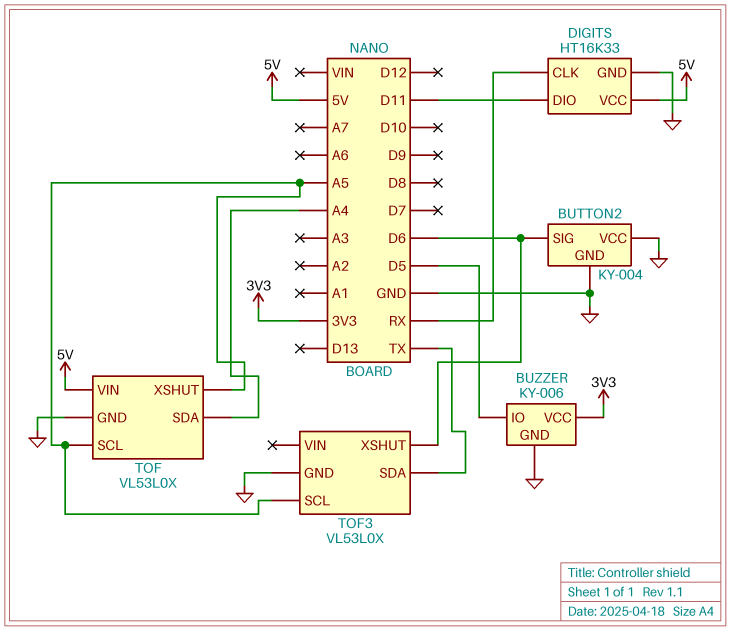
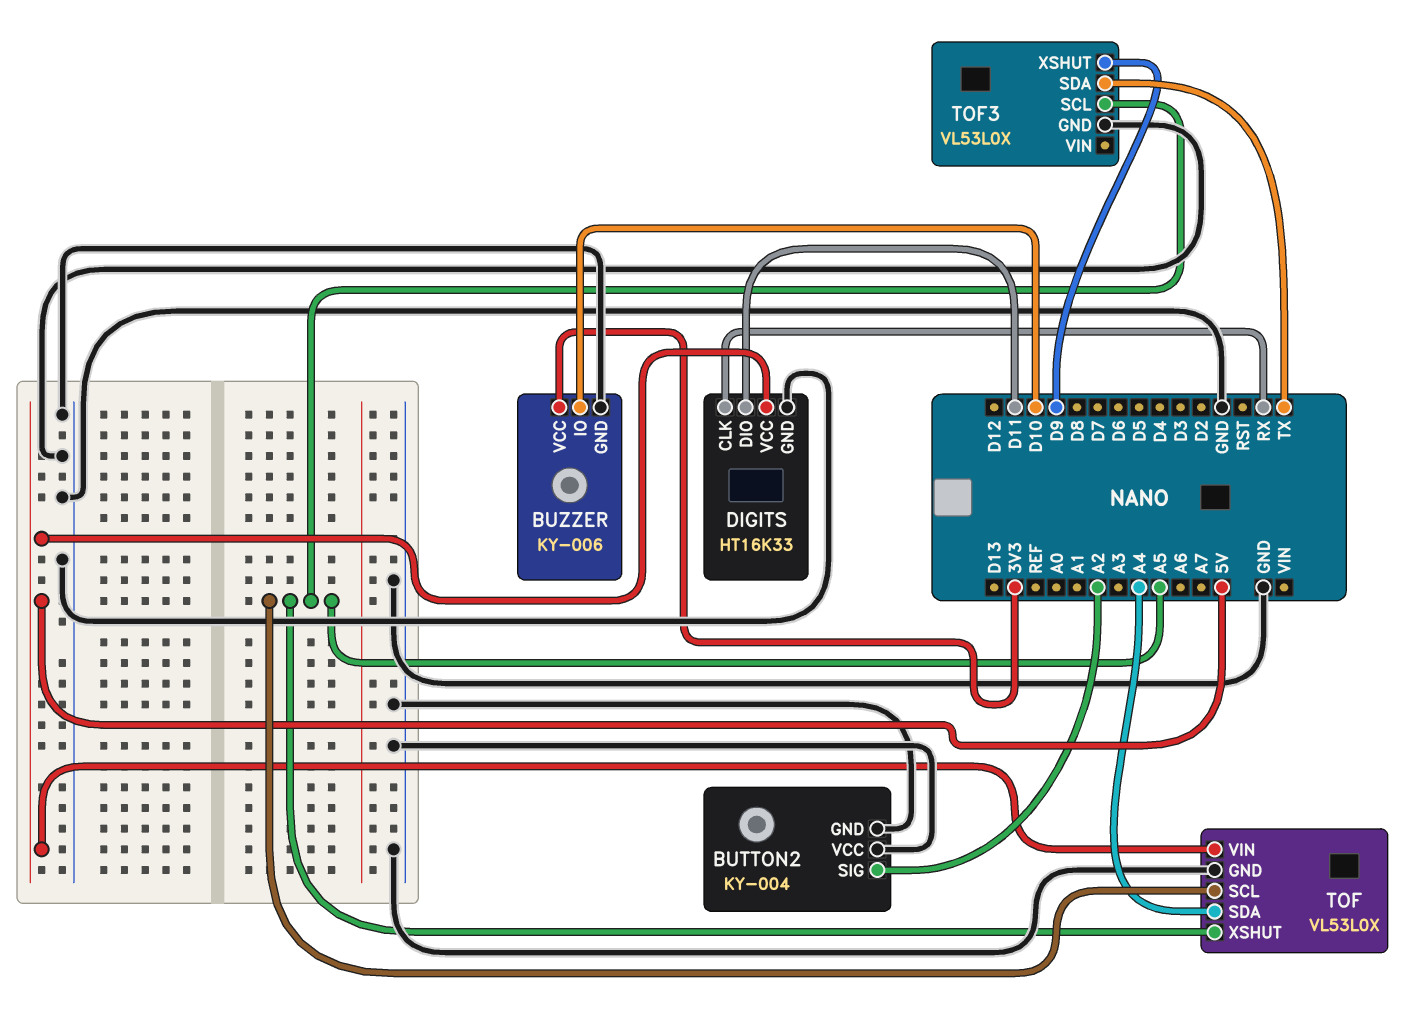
BUTTON2 pin SIG: D6 -> A2
BUZZER pin IO: D5 -> D10
TOF3 pin XSHUT: D6 -> D9

